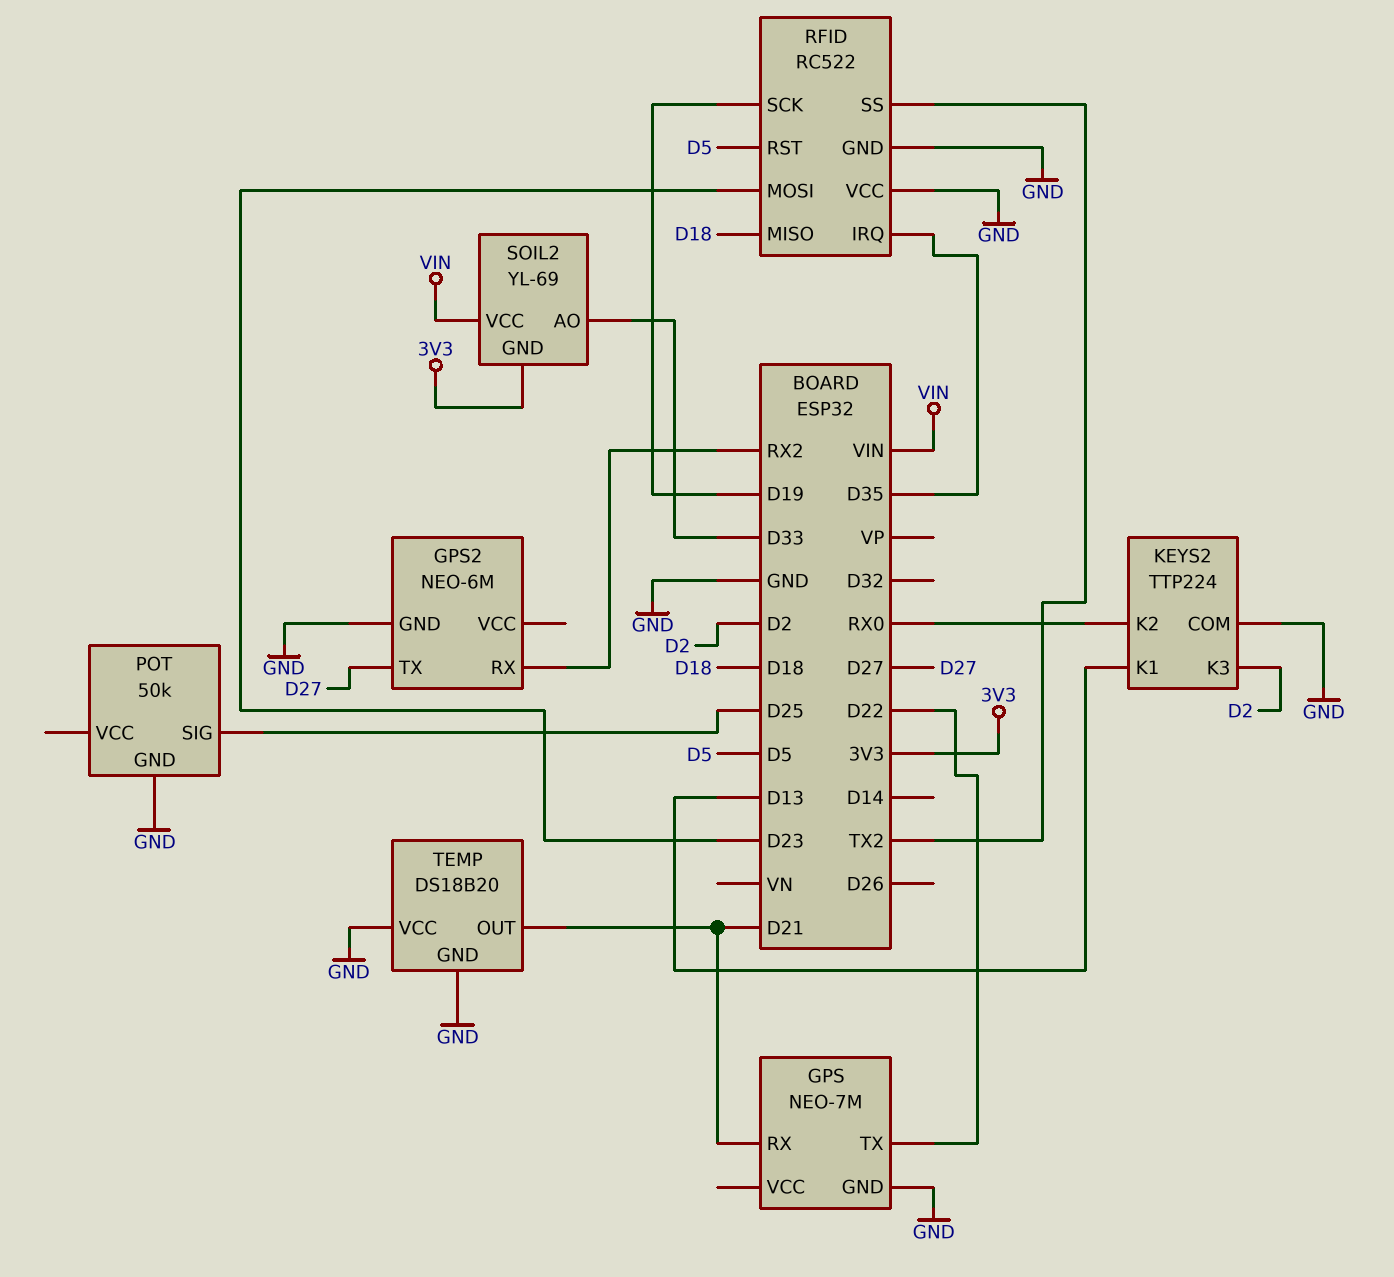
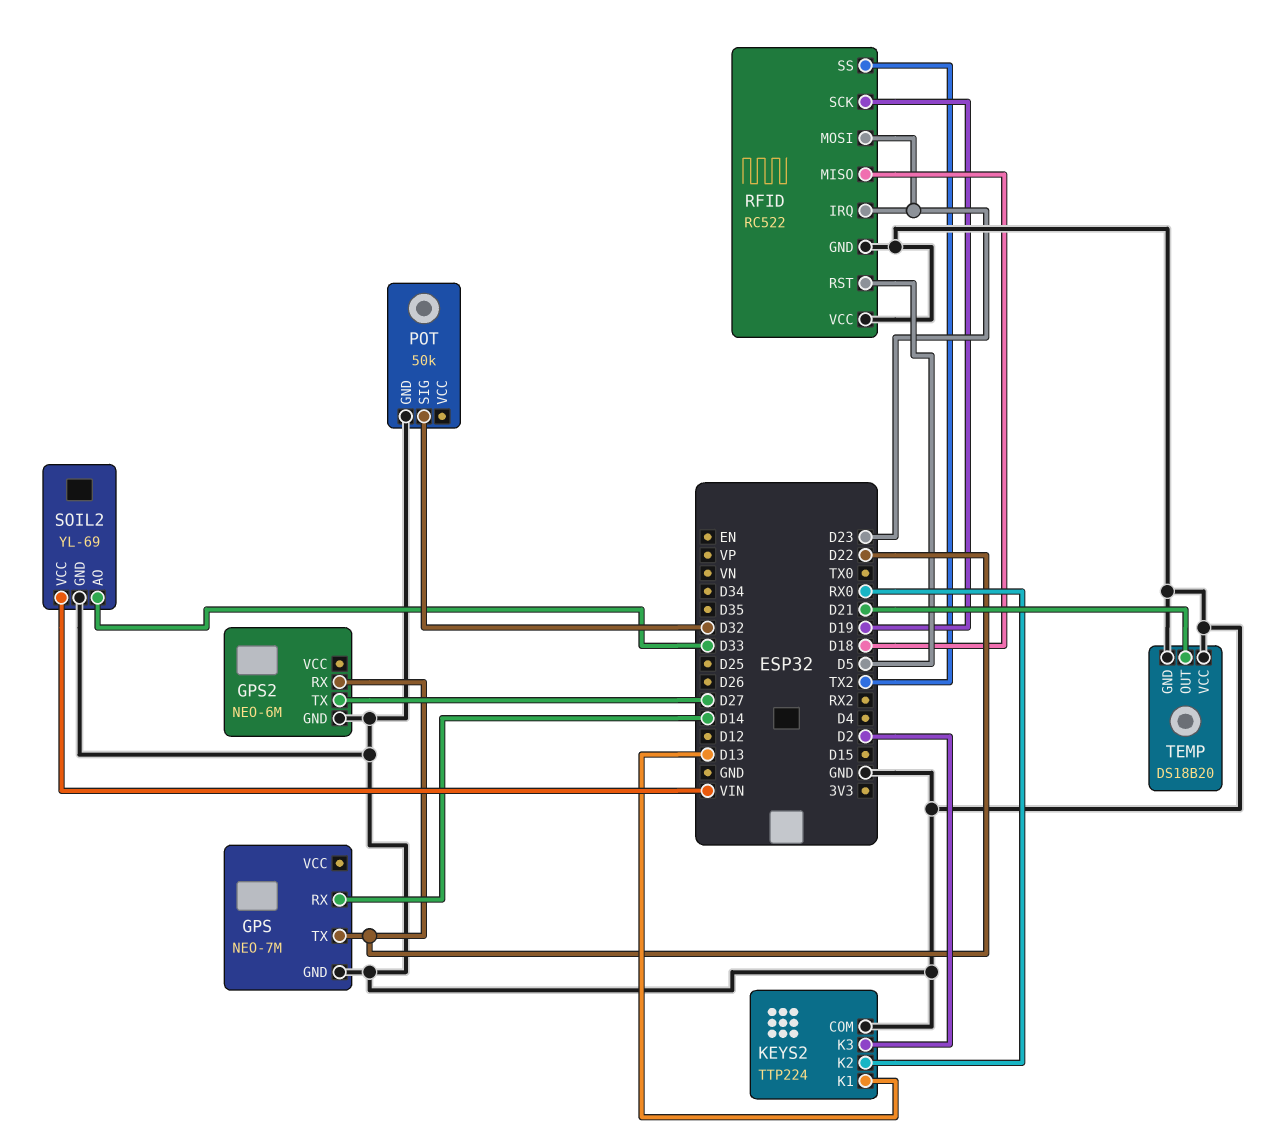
GPS pin RX: D21 -> D14
GPS2 pin RX: RX2 -> D22
POT pin SIG: D25 -> D32
RFID pin IRQ: D35 -> D23
SOIL2 pin GND: 3V3 -> GND

